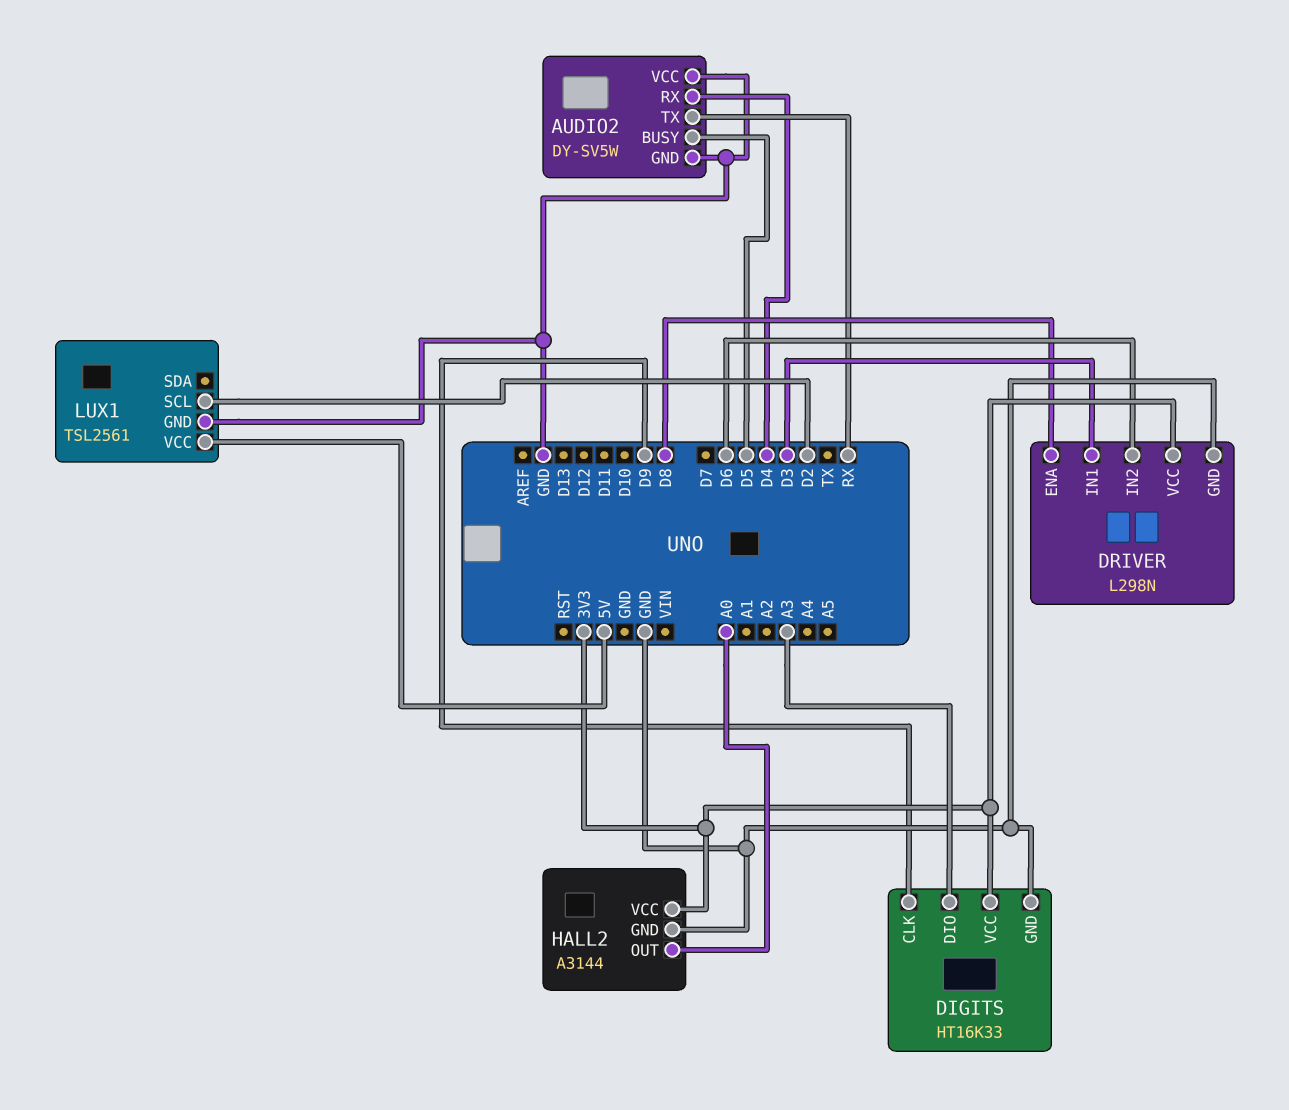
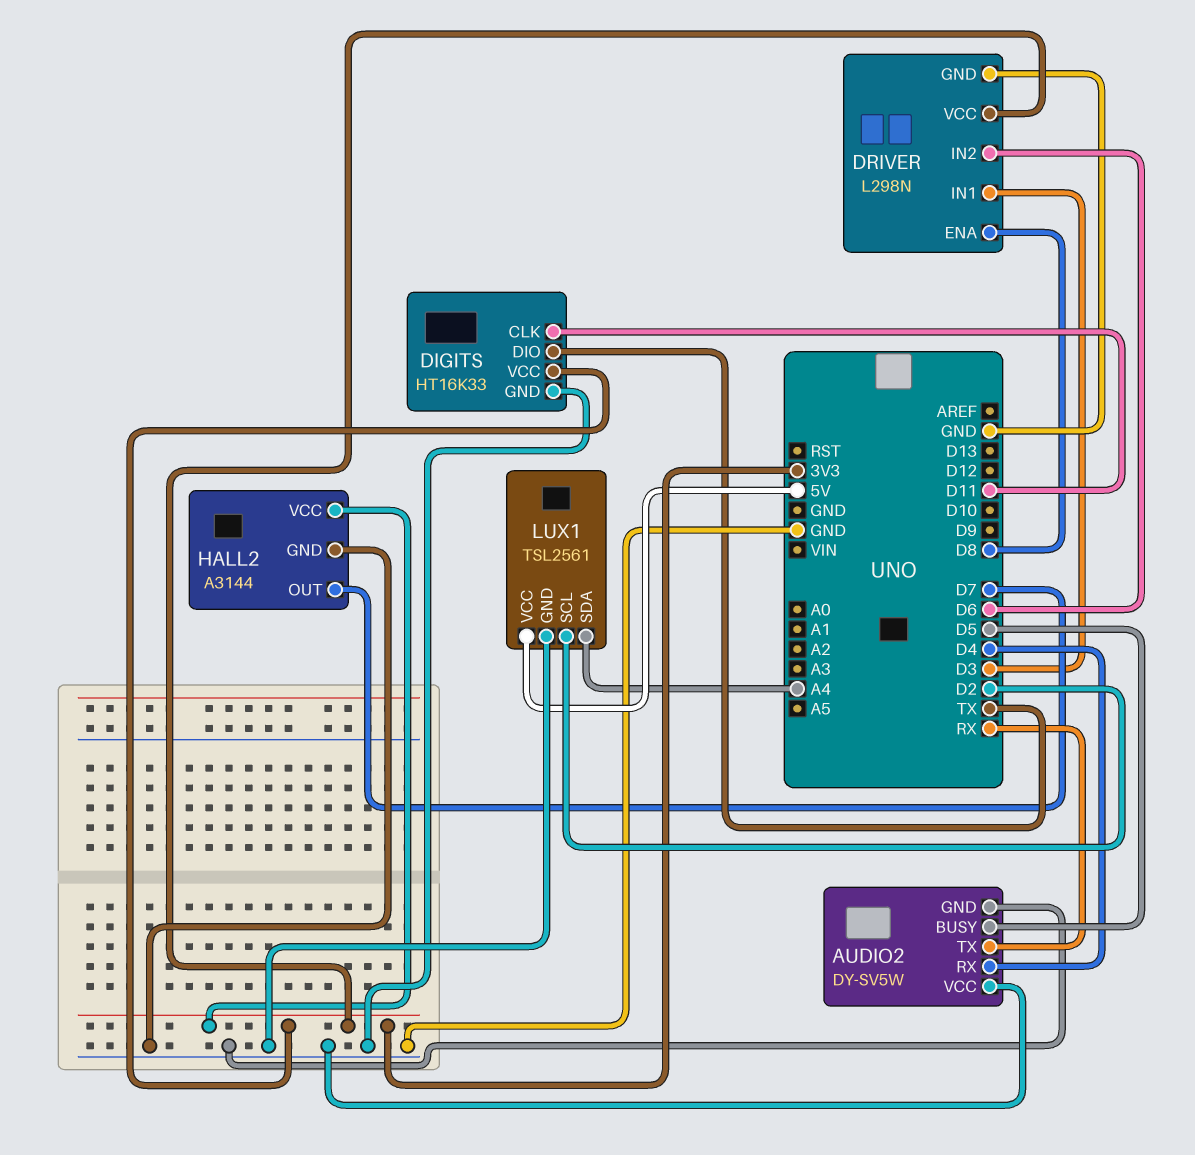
DIGITS pin CLK: D9 -> D11
DIGITS pin DIO: A3 -> TX
HALL2 pin OUT: A0 -> D7
LUX1 pin SDA: none -> A4

